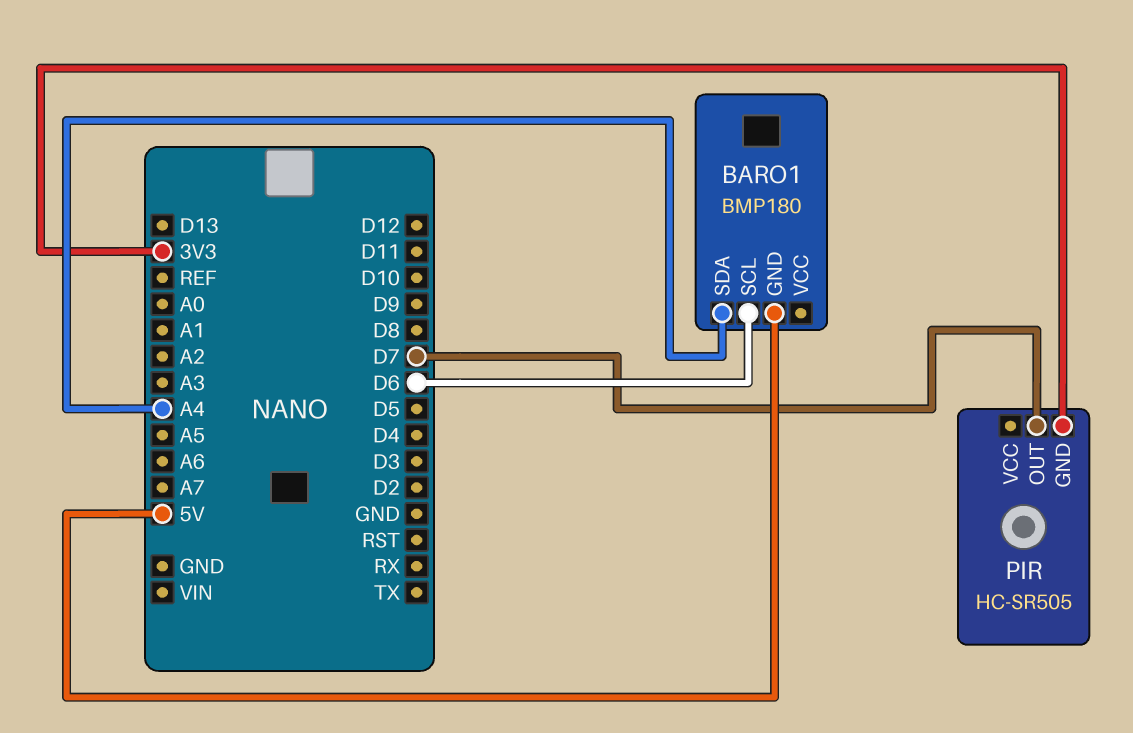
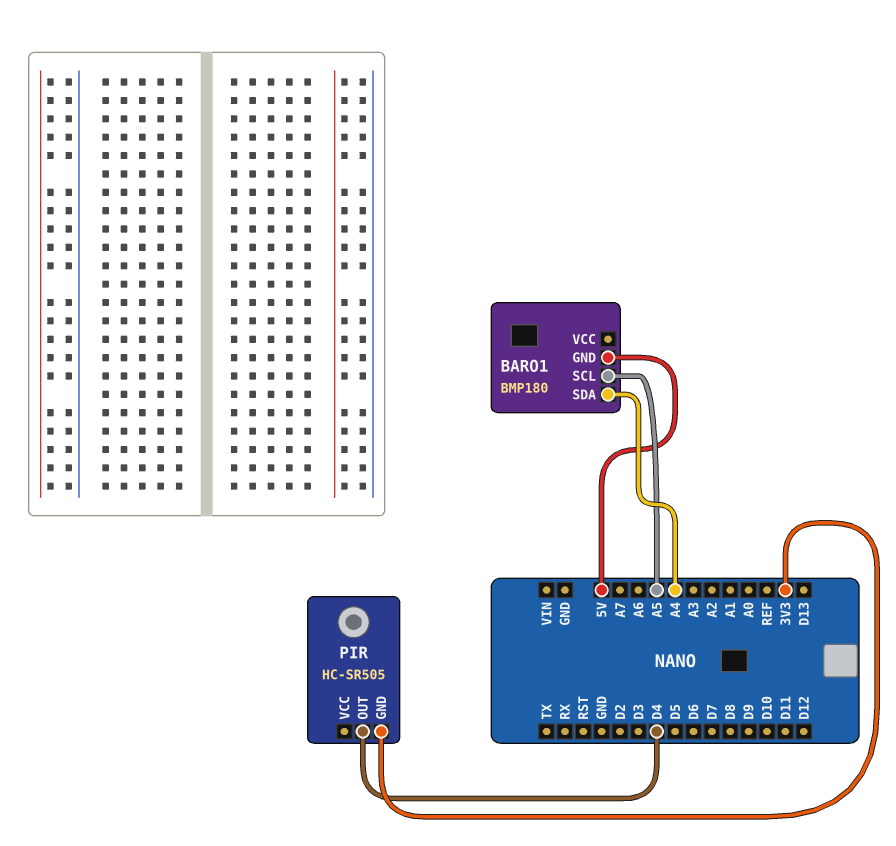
BARO1 pin SCL: D6 -> A5
PIR pin OUT: D7 -> D4

